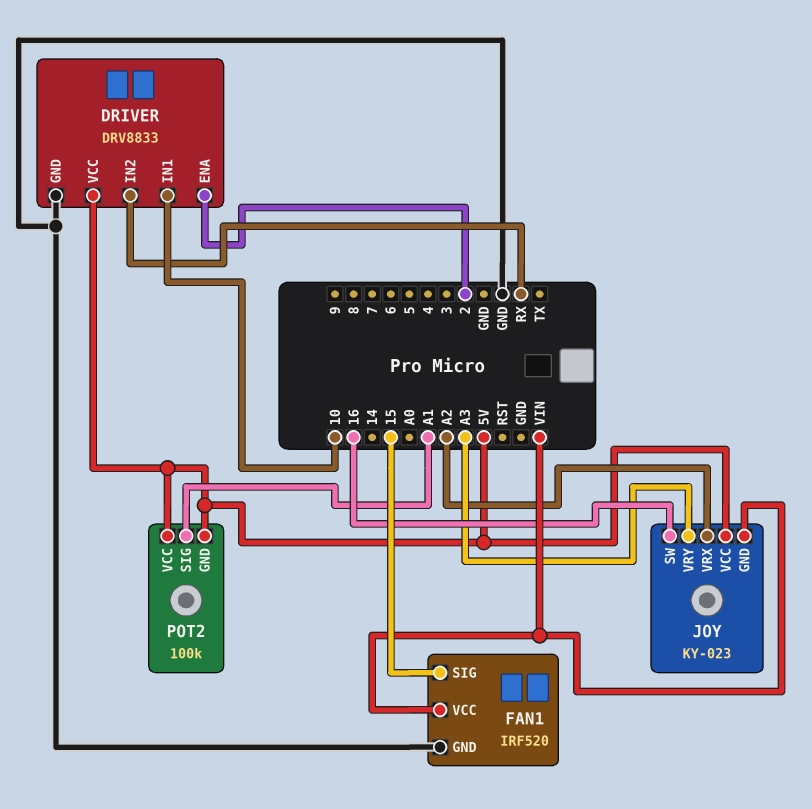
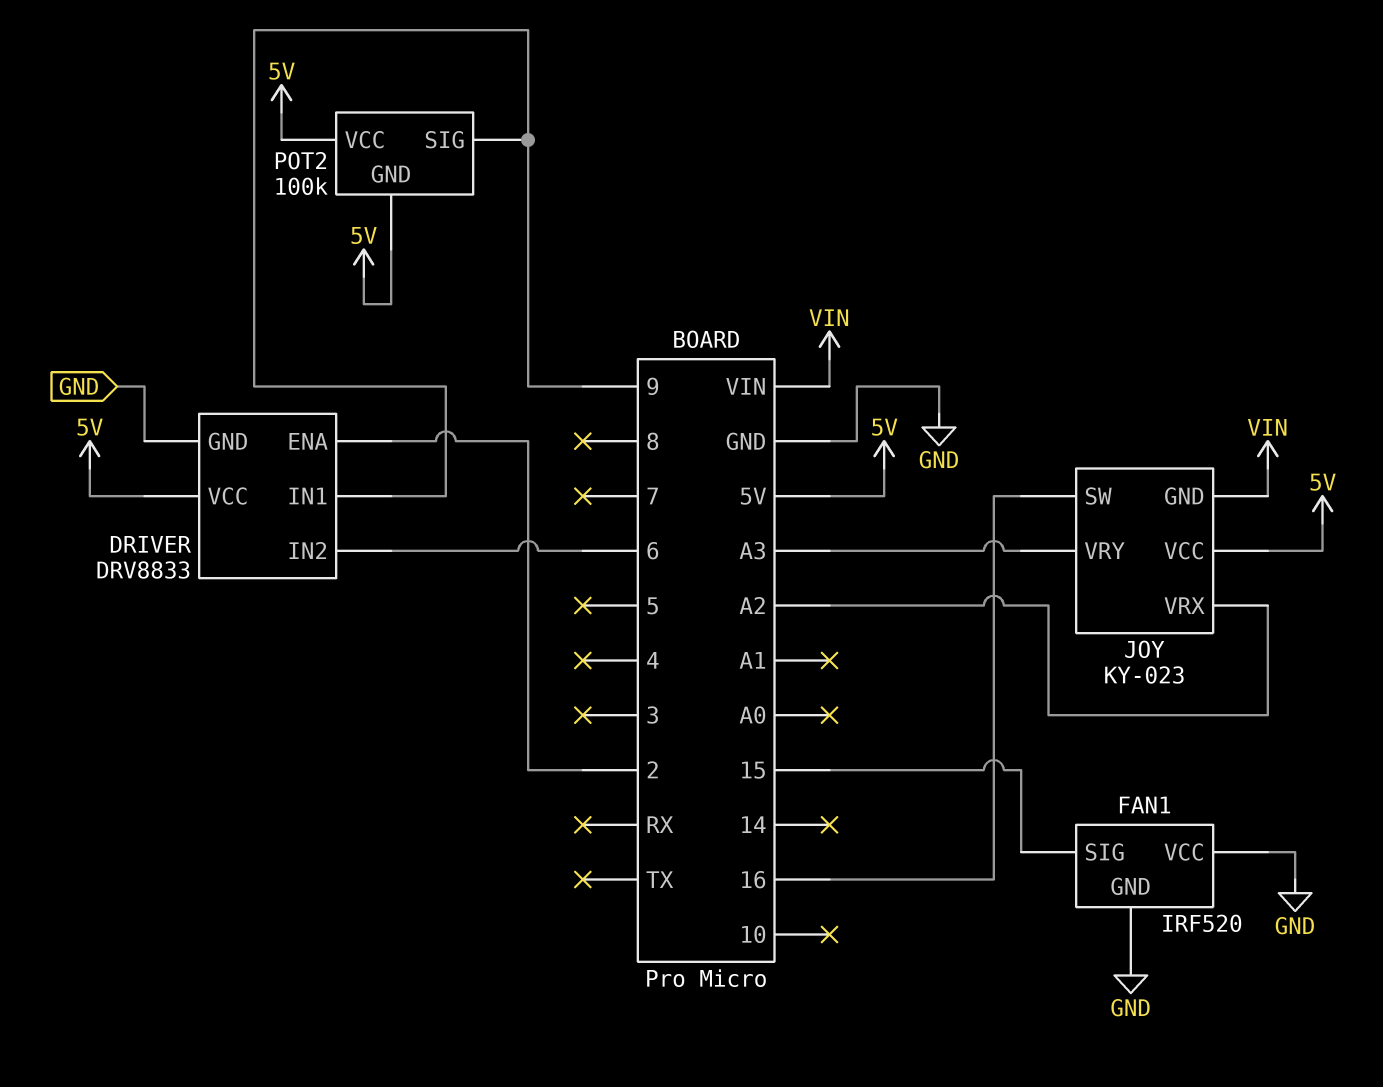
DRIVER pin IN1: 10 -> 9
DRIVER pin IN2: RX -> 6
FAN1 pin VCC: VIN -> GND
POT2 pin SIG: A1 -> 9

